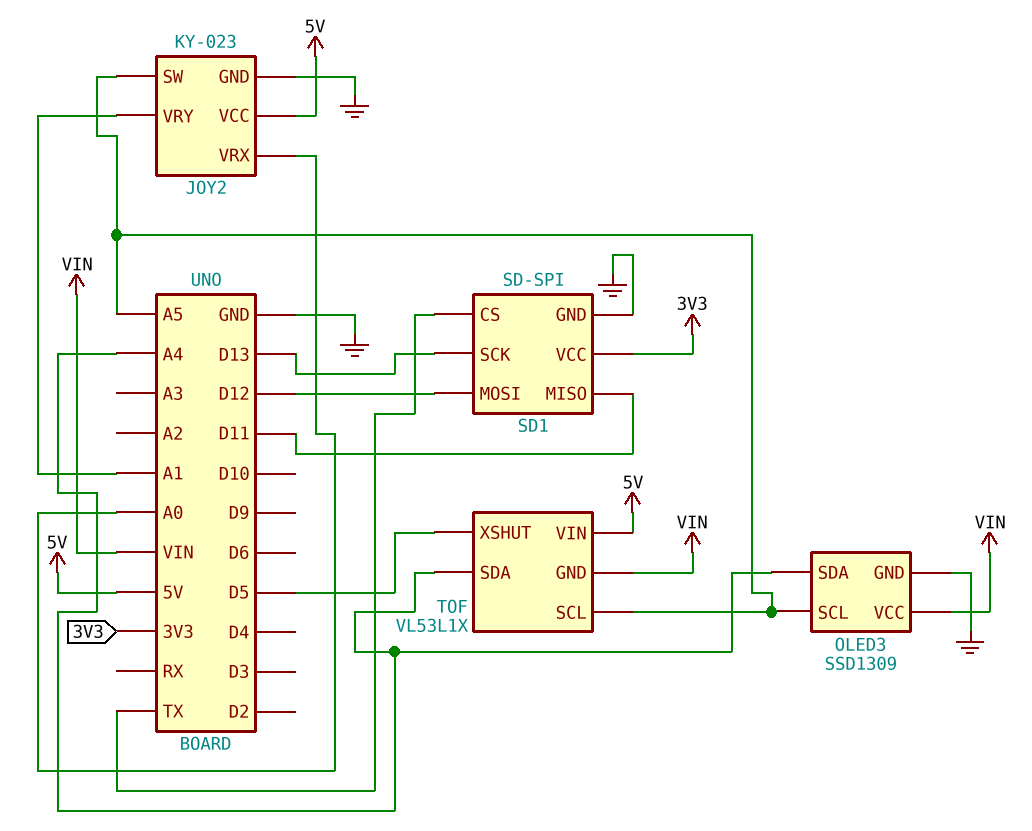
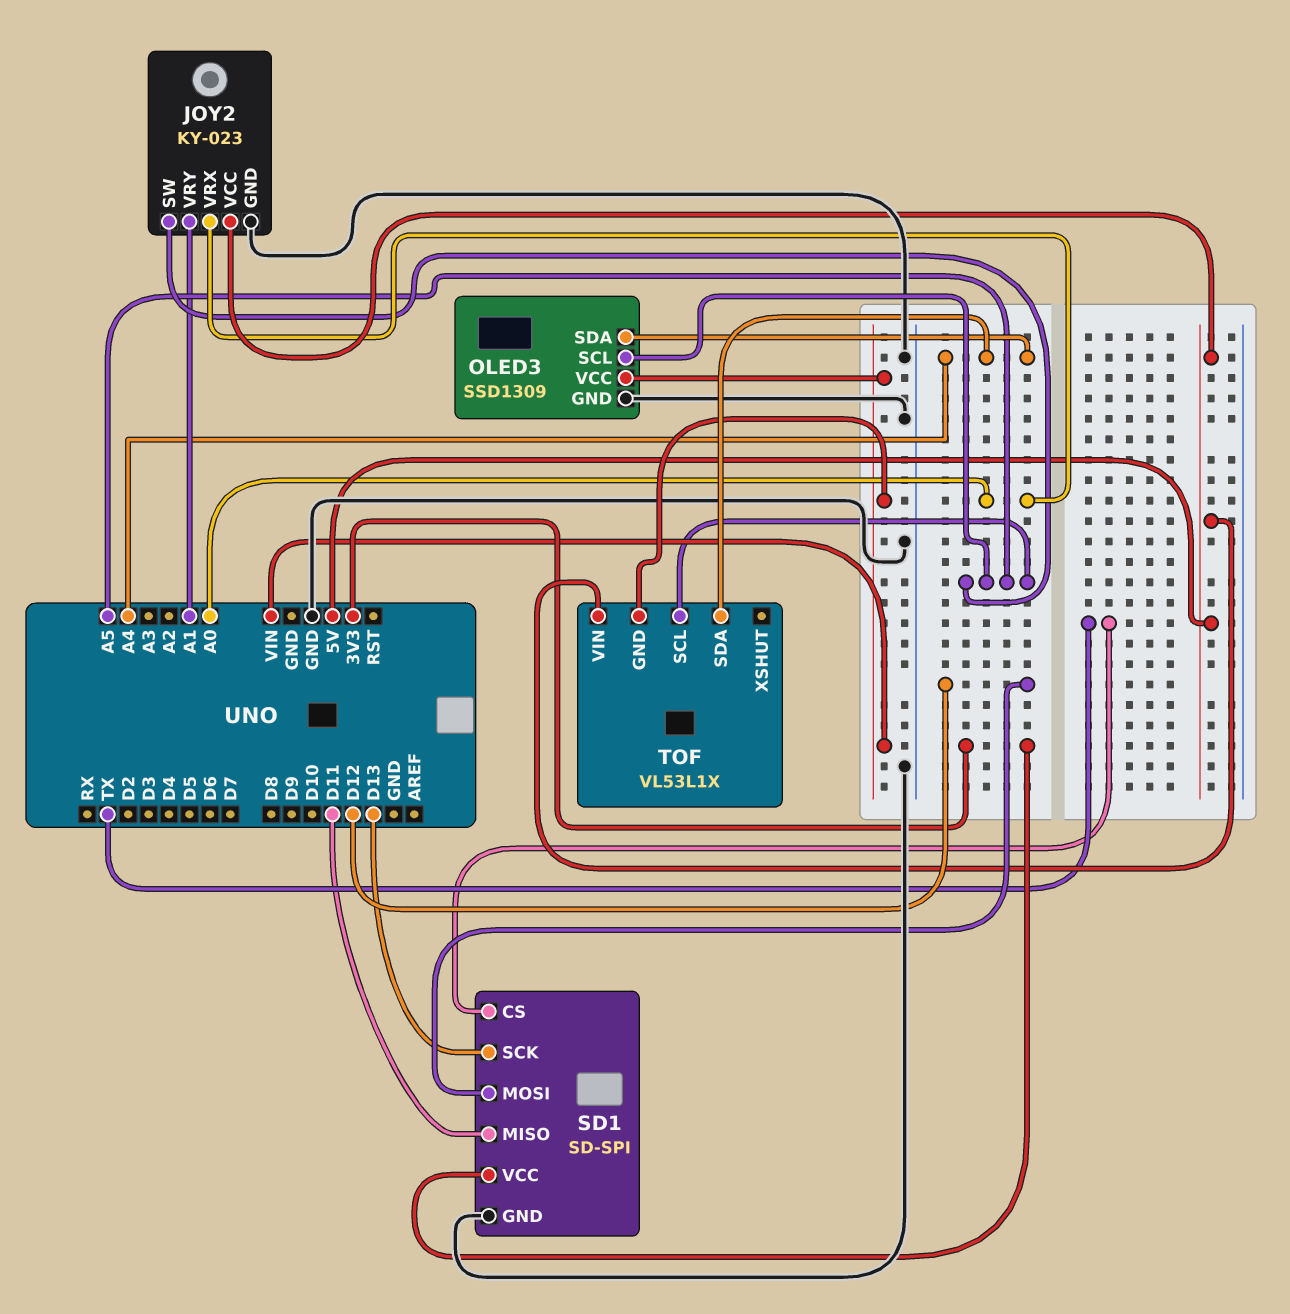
TOF pin XSHUT: D5 -> none

